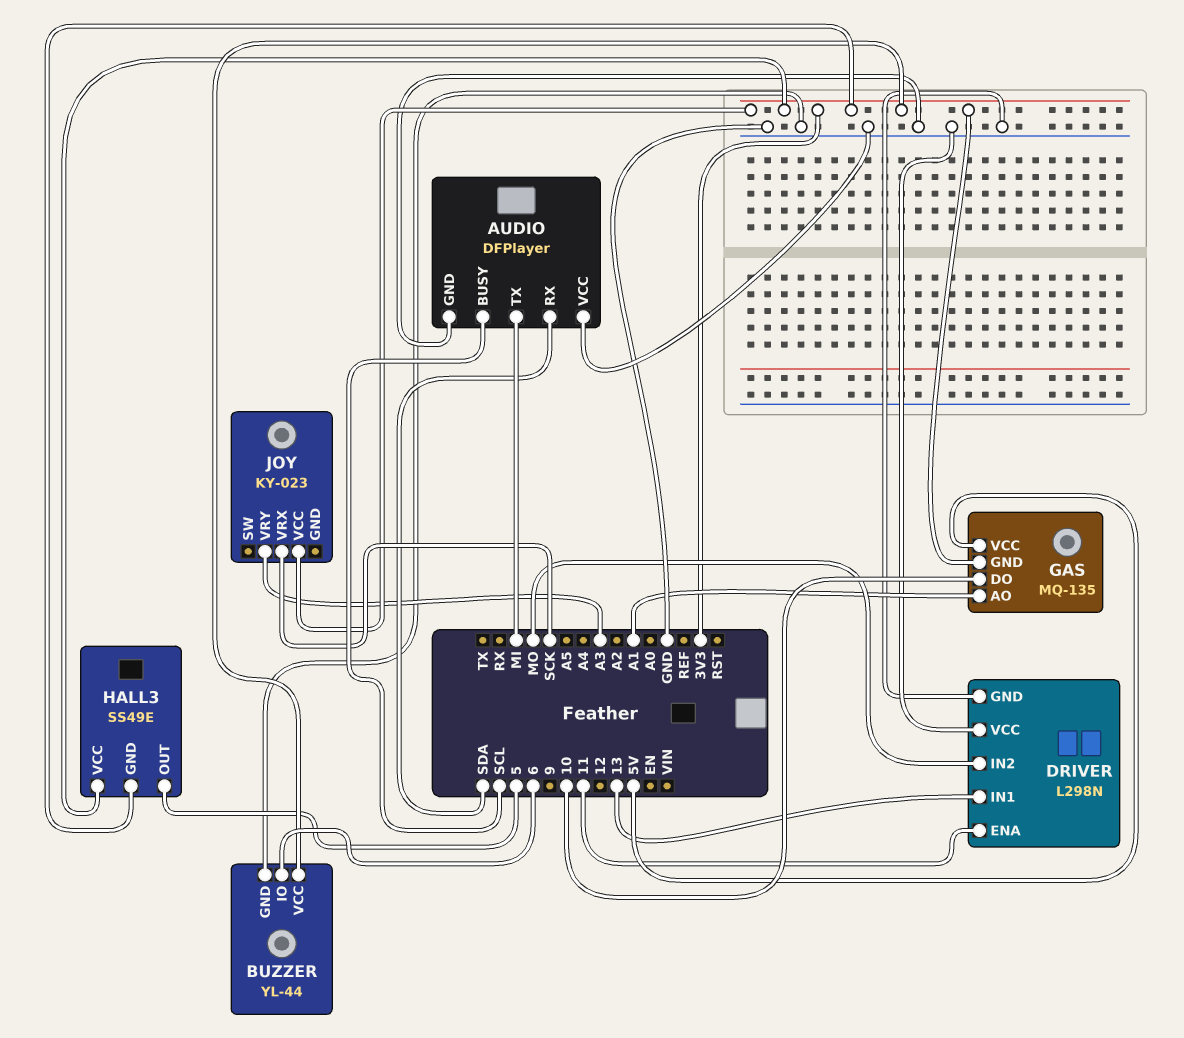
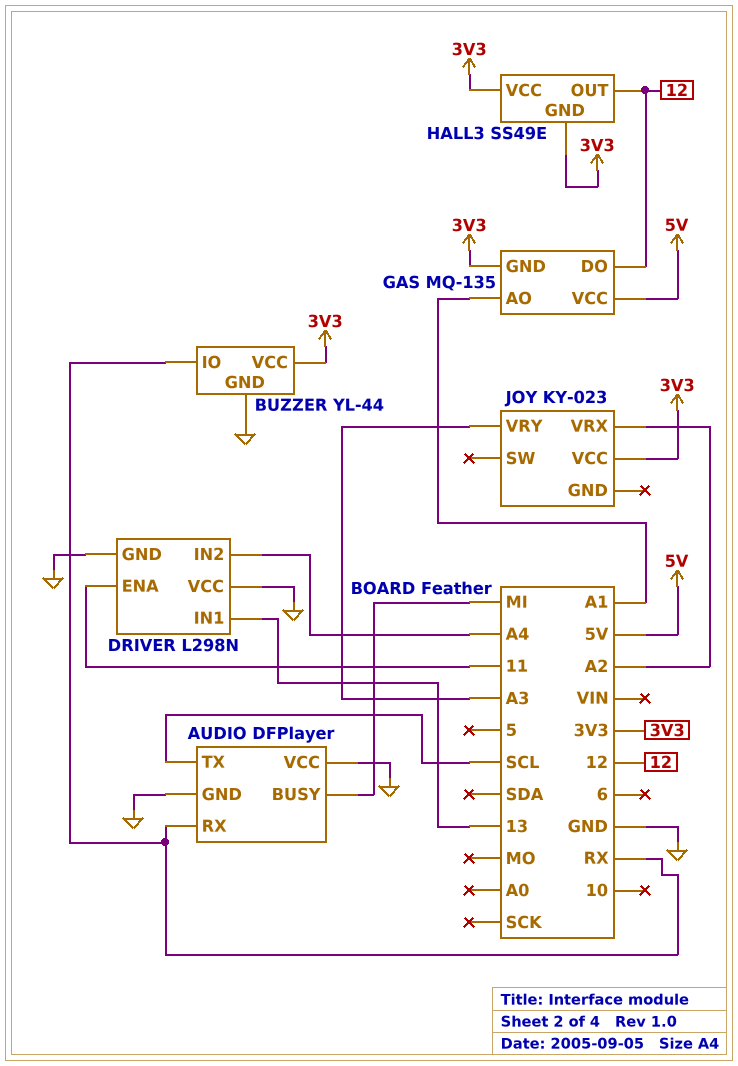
AUDIO pin BUSY: SCL -> MI
AUDIO pin RX: SDA -> RX
AUDIO pin TX: MI -> SCL
BUZZER pin IO: 6 -> RX
DRIVER pin IN2: MO -> A4
GAS pin DO: 10 -> 12
HALL3 pin OUT: 5 -> 12
JOY pin VRX: SCK -> A2

